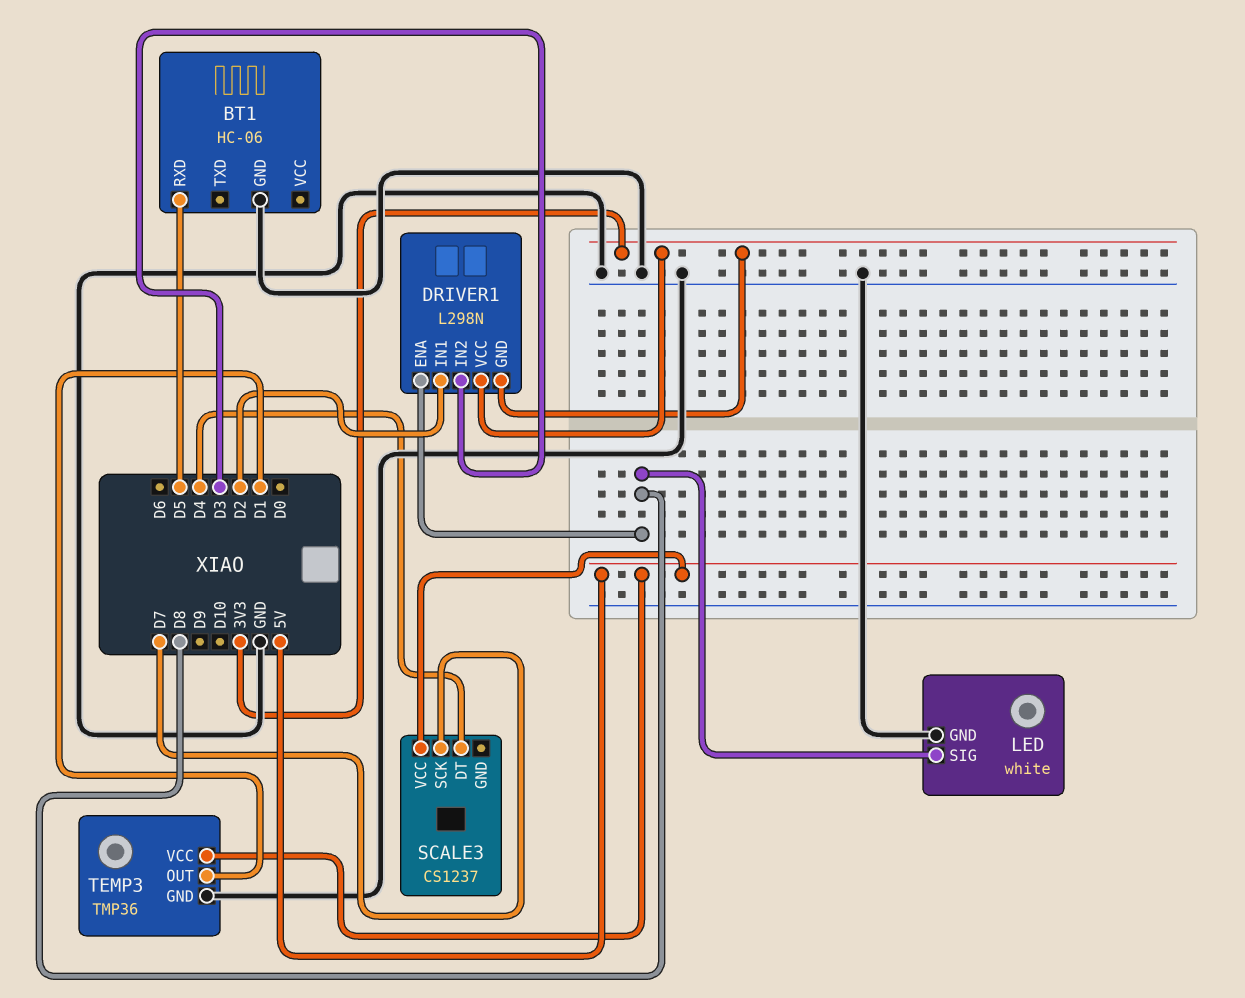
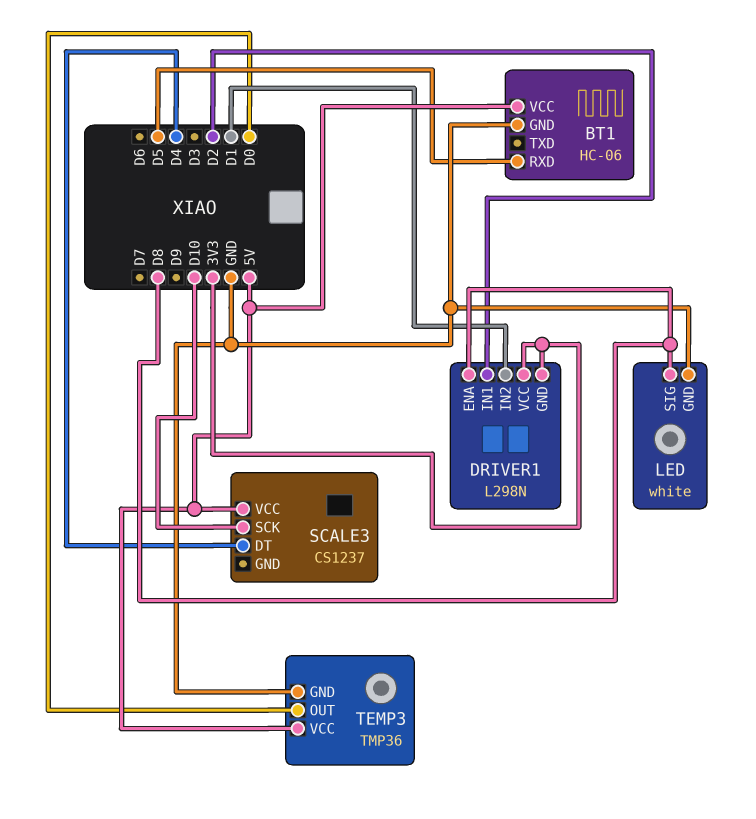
BT1 pin VCC: none -> 5V
DRIVER1 pin IN2: D3 -> D1
SCALE3 pin SCK: D7 -> D10
TEMP3 pin OUT: D1 -> D0

